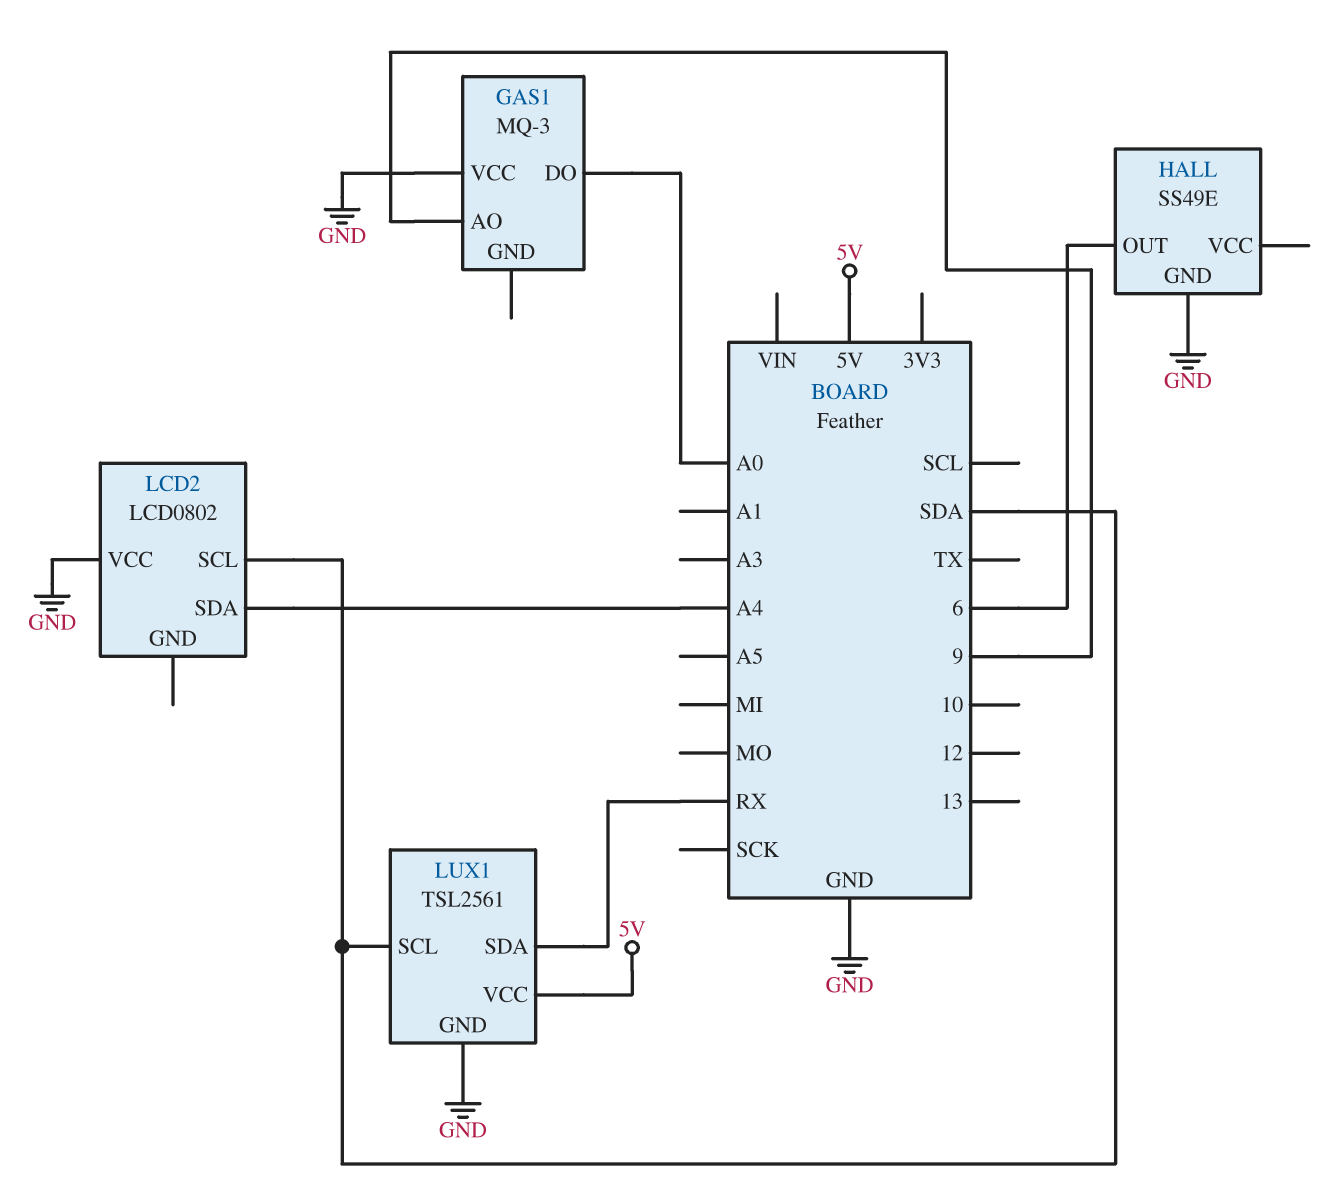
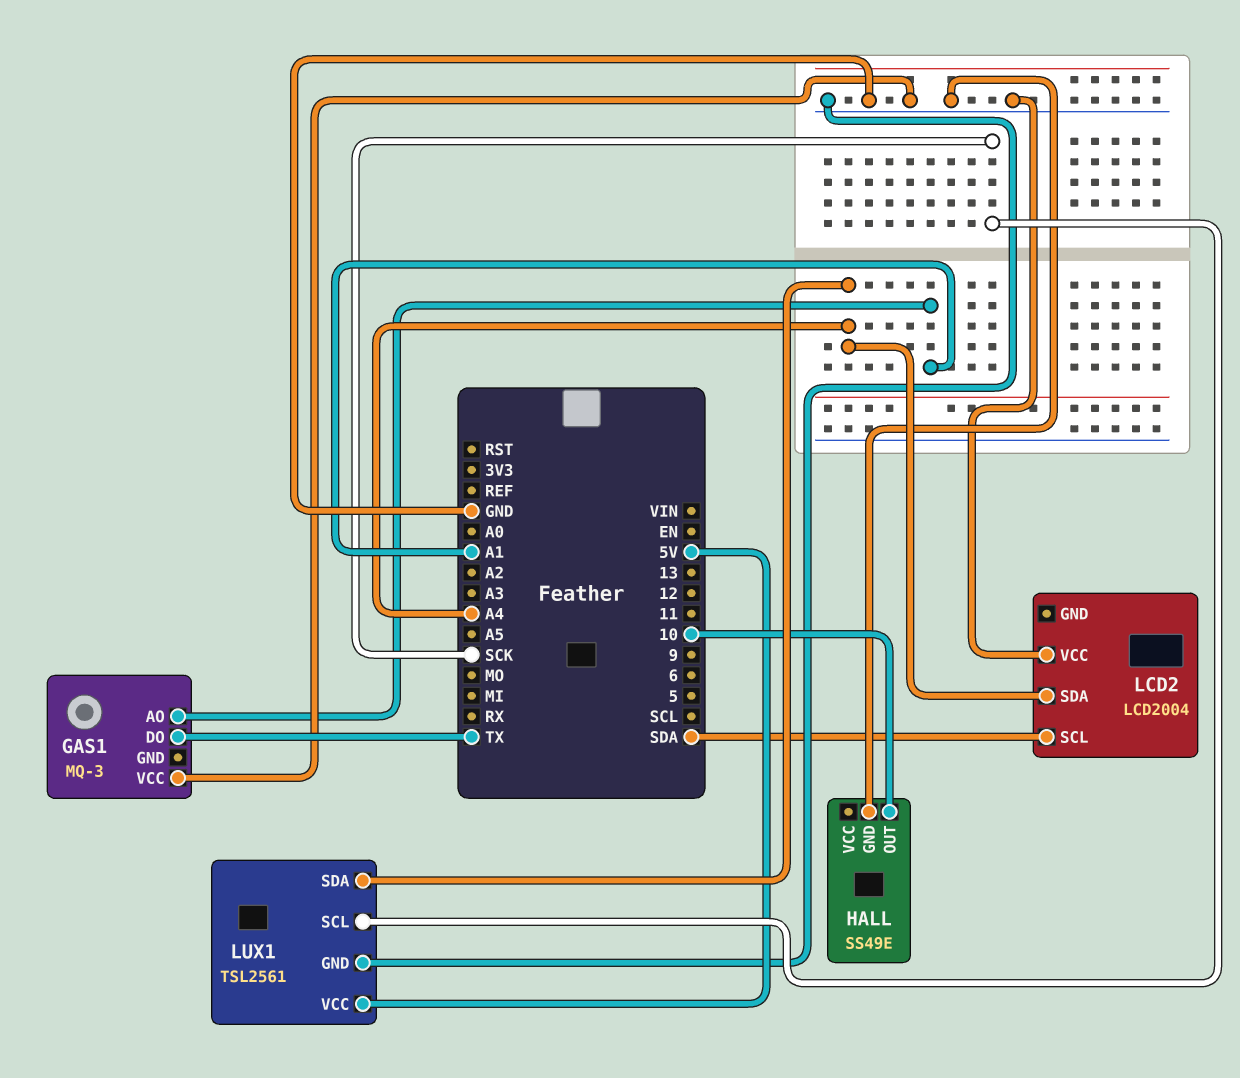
GAS1 pin AO: 9 -> A1
GAS1 pin DO: A0 -> TX
HALL pin OUT: 6 -> 10
LCD2: LCD0802 -> LCD2004
LUX1 pin SCL: SDA -> SCK
LUX1 pin SDA: RX -> A4

